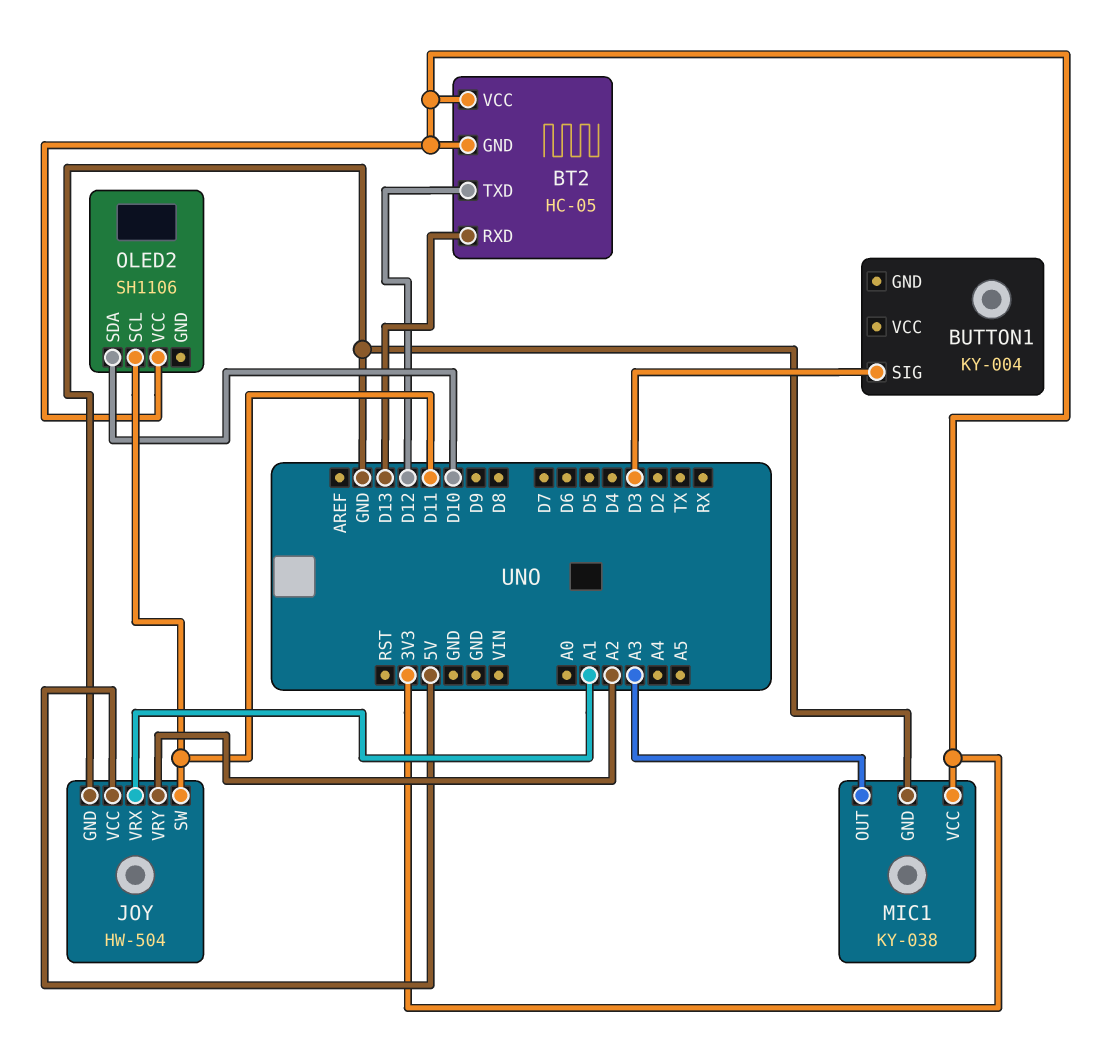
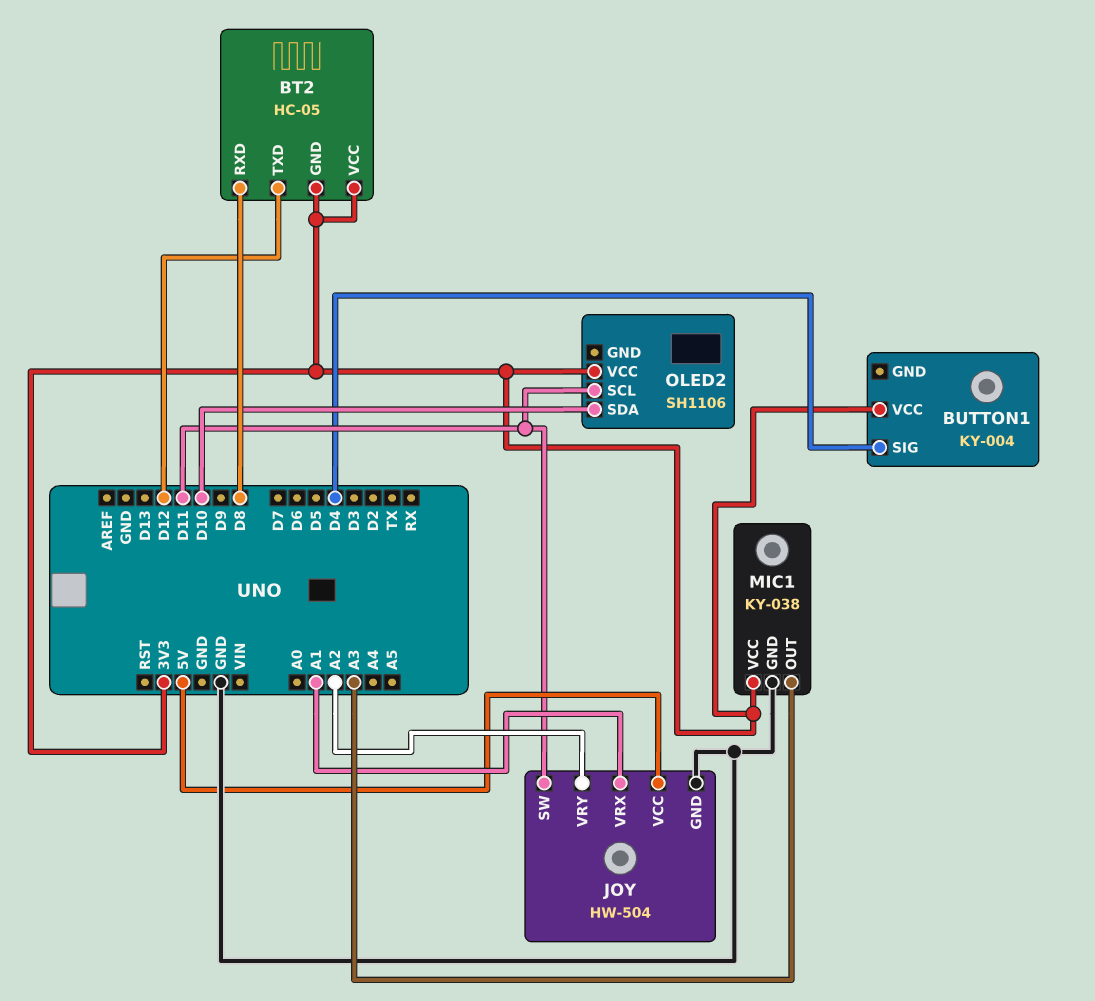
BT2 pin RXD: D13 -> D8
BUTTON1 pin SIG: D3 -> D4
BUTTON1 pin VCC: none -> 3V3

